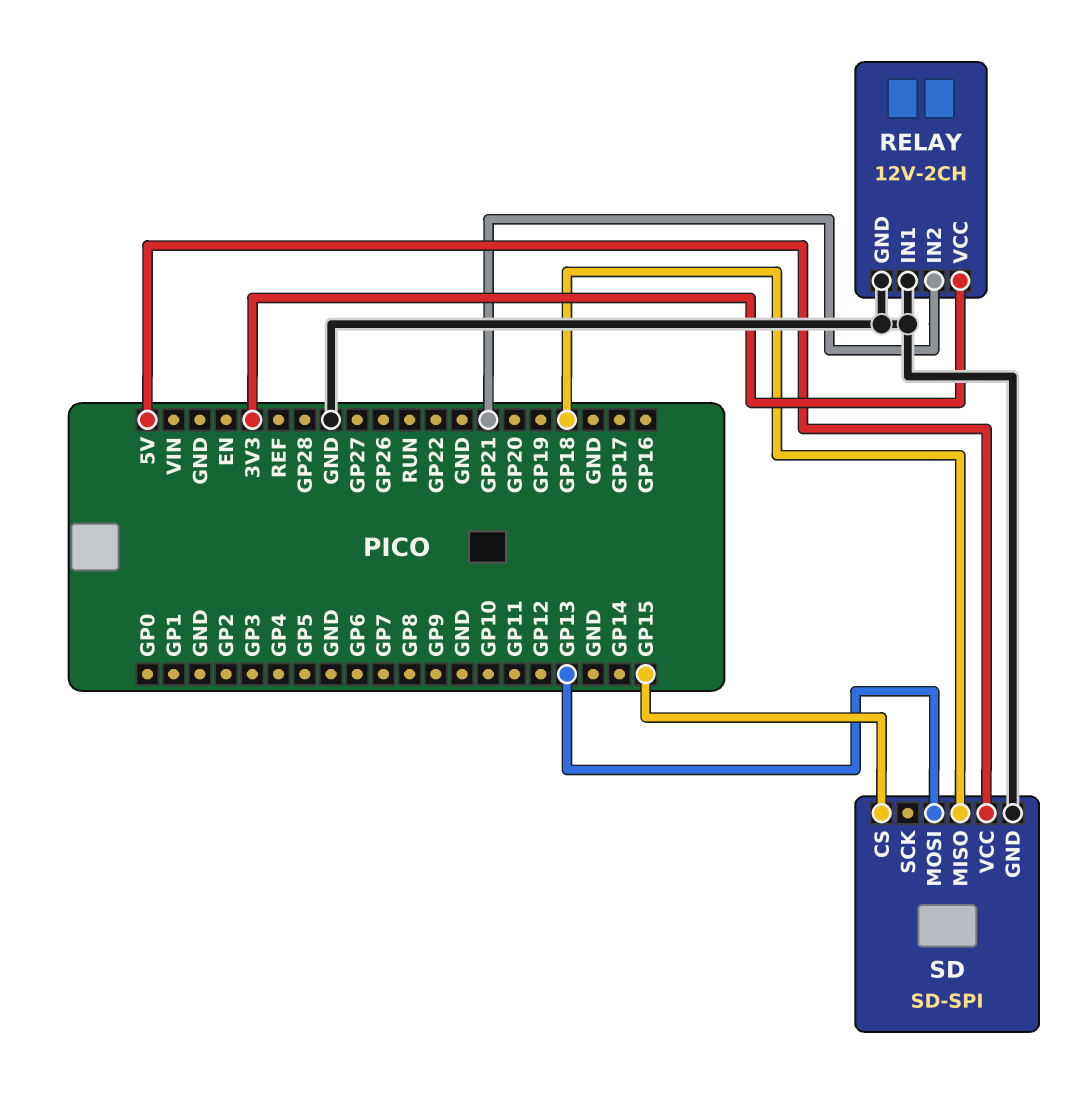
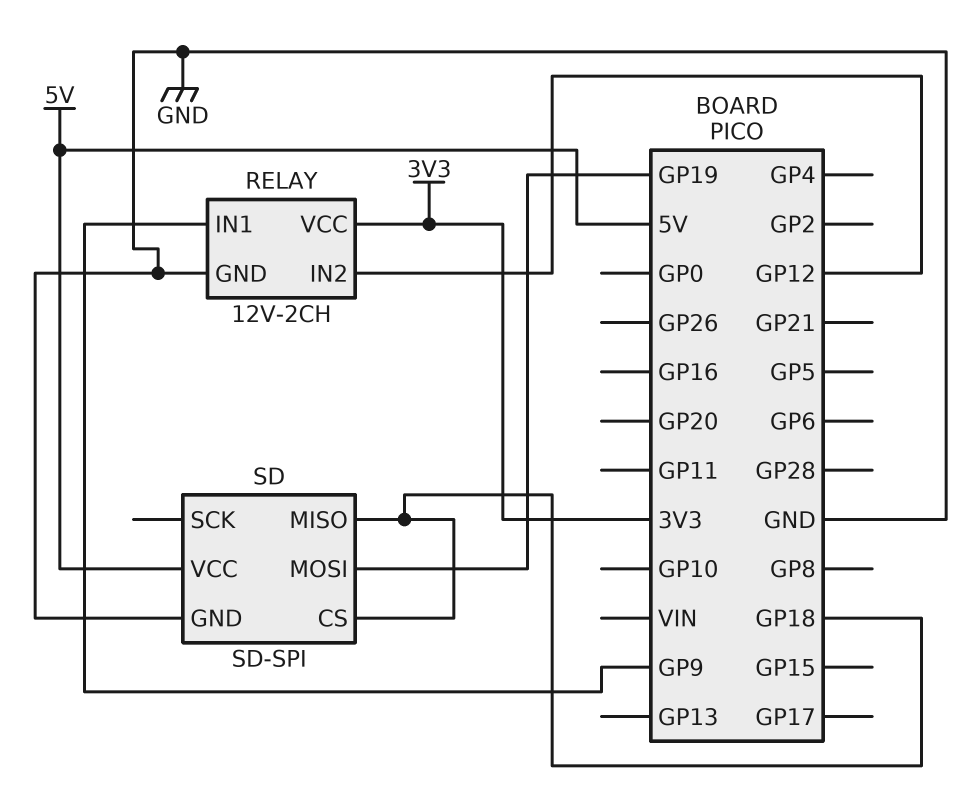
RELAY pin IN1: GND -> GP9
RELAY pin IN2: GP21 -> GP12
SD pin CS: GP15 -> GP18
SD pin MOSI: GP13 -> GP19

